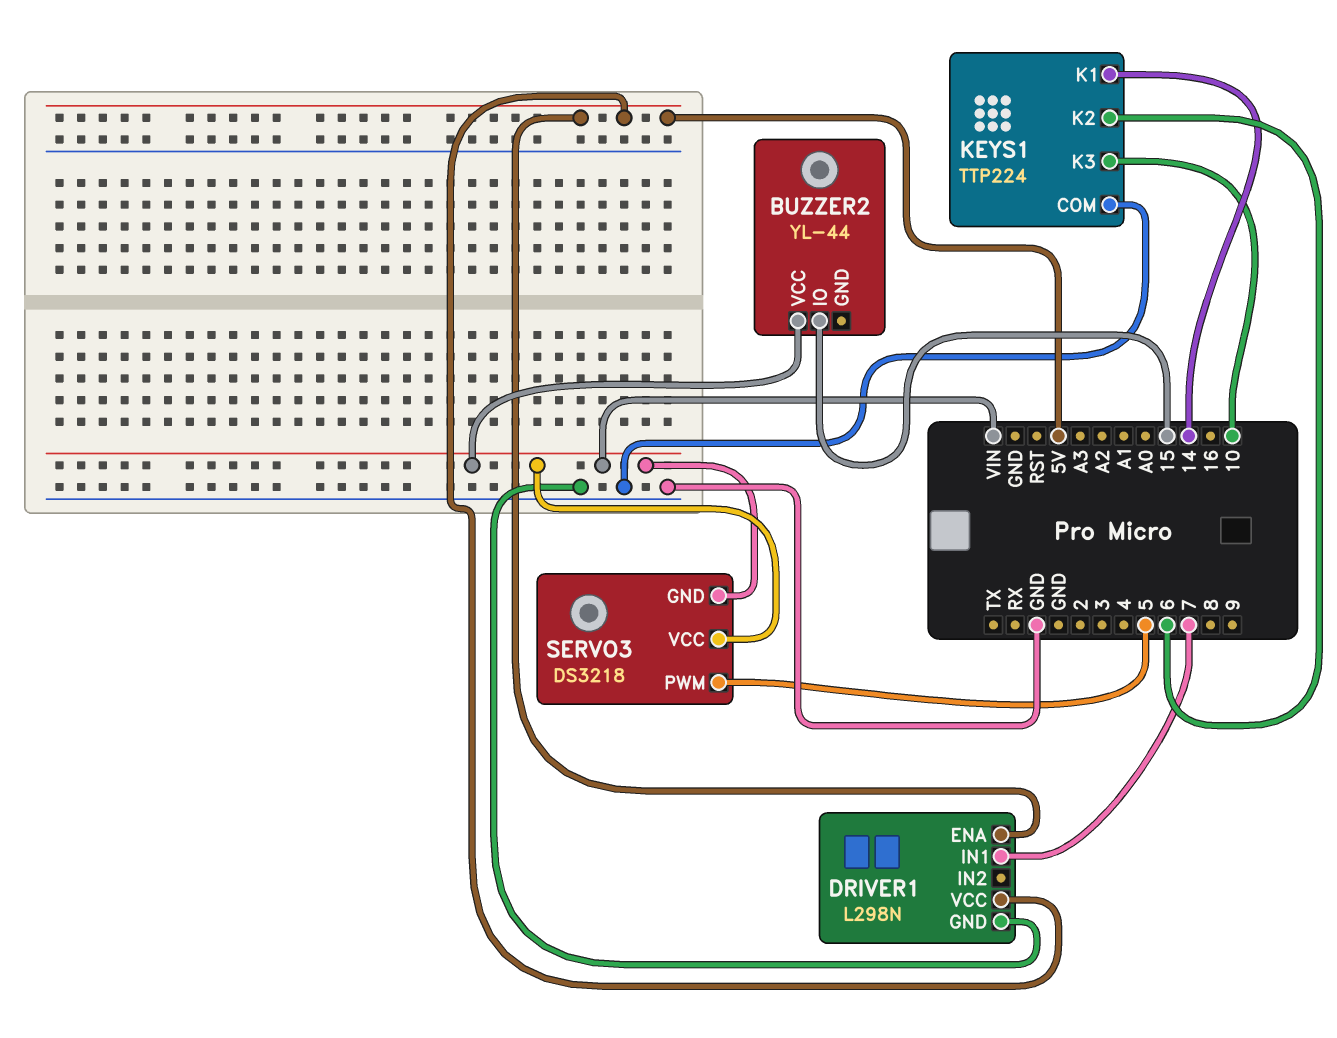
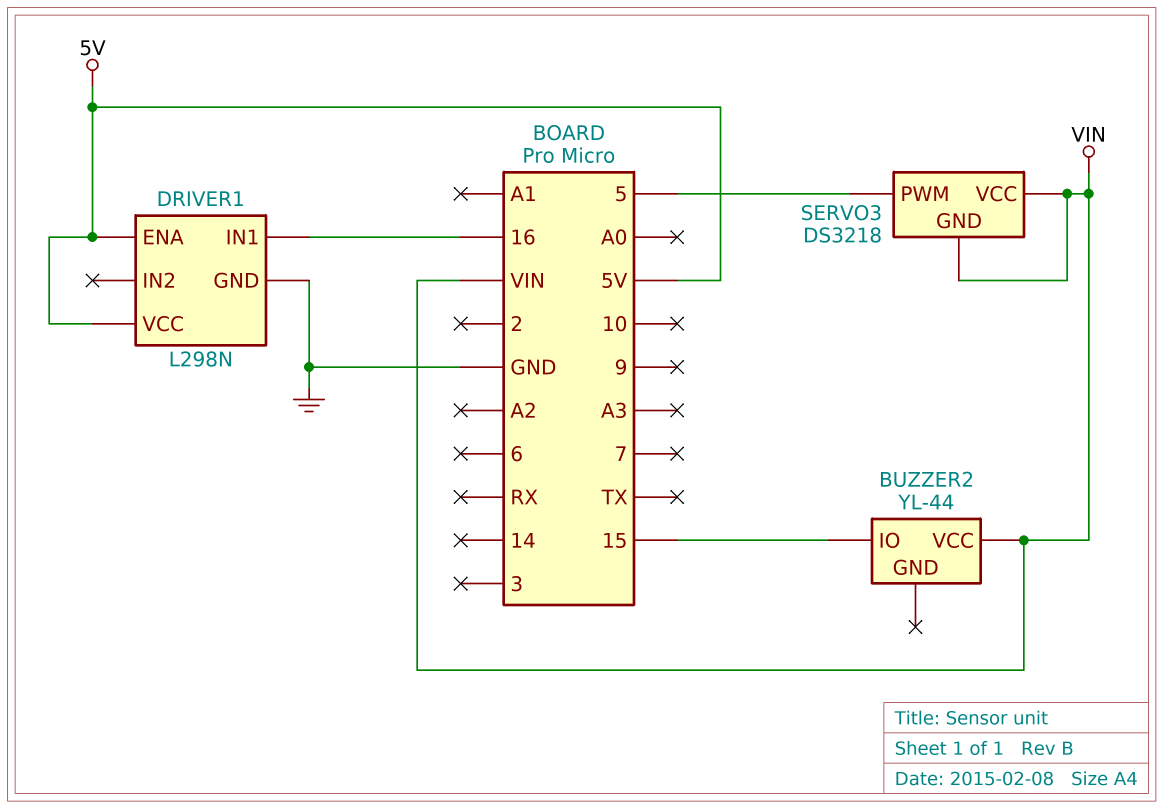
DRIVER1 pin IN1: 7 -> 16
KEYS1: TTP224 -> none
KEYS1 pin COM: GND -> none
KEYS1 pin K1: 14 -> none
KEYS1 pin K2: 6 -> none
KEYS1 pin K3: 10 -> none

